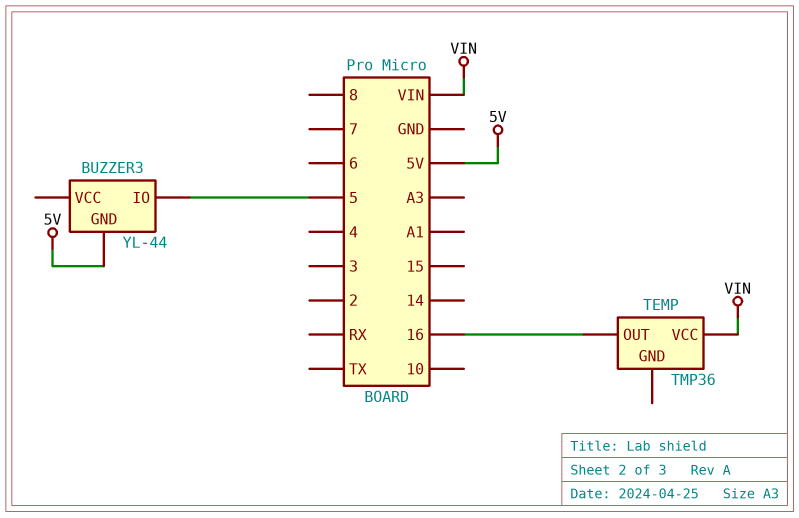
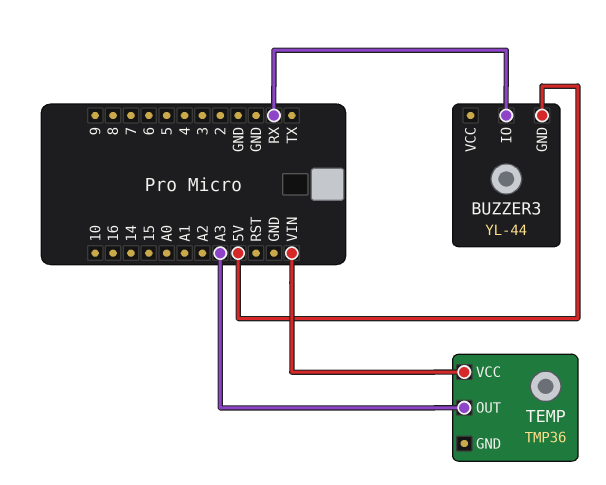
BUZZER3 pin IO: 5 -> RX
TEMP pin OUT: 16 -> A3

